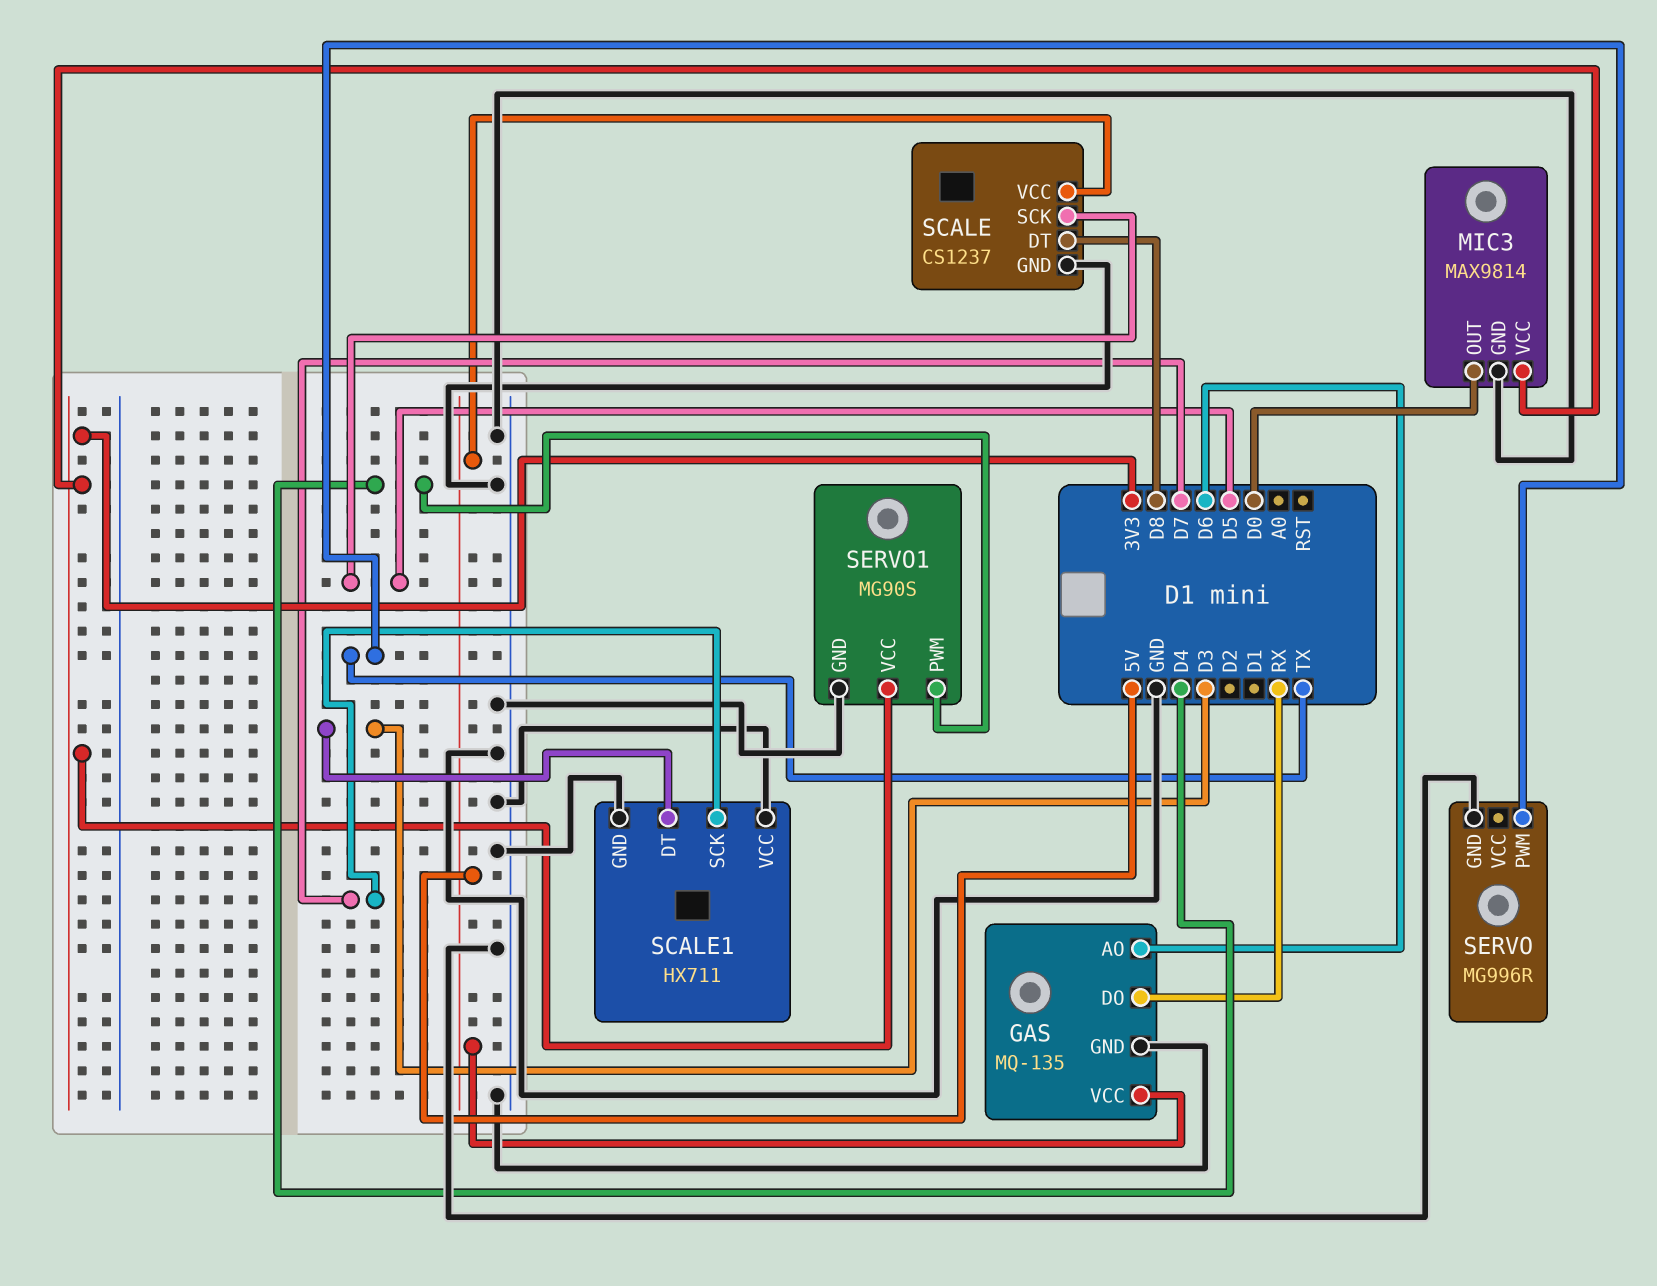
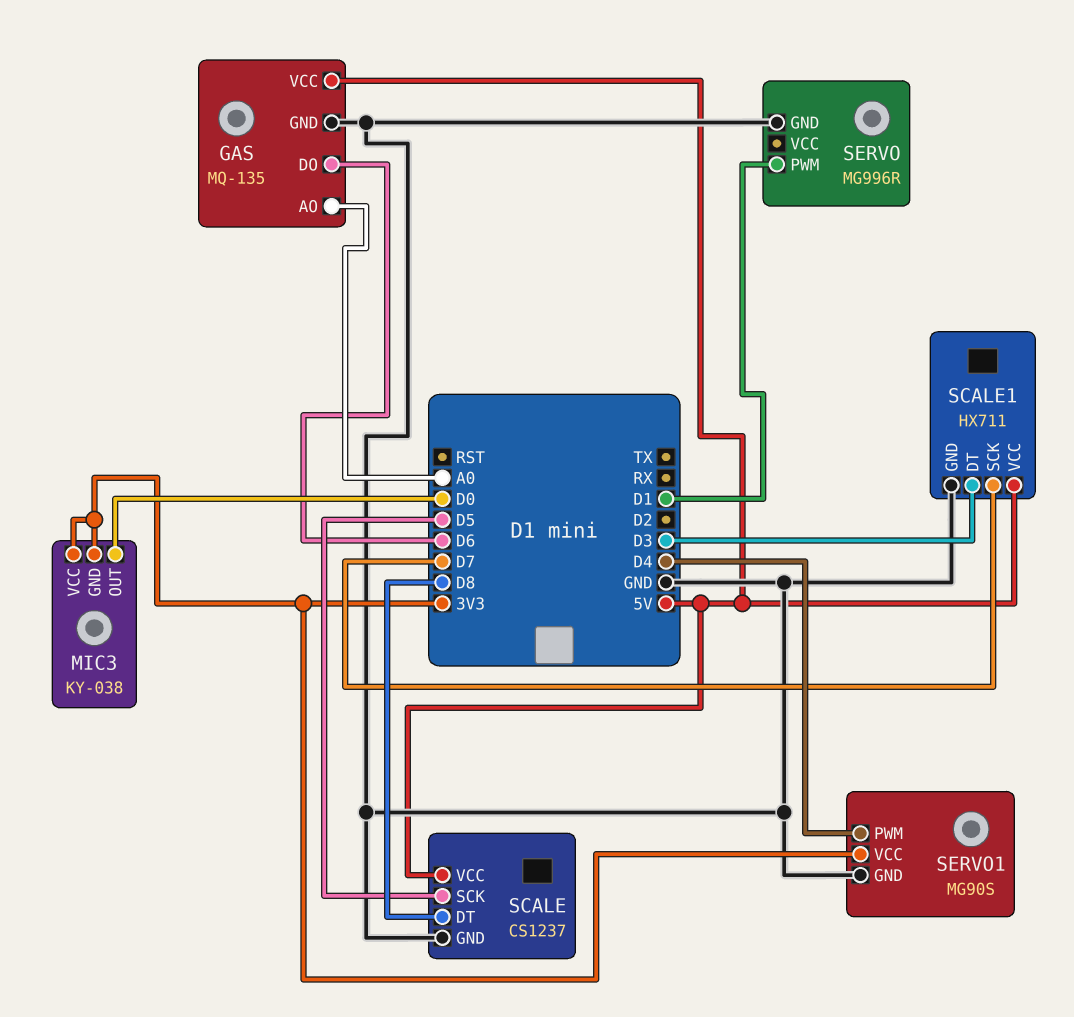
GAS pin AO: D6 -> A0
GAS pin DO: RX -> D6
MIC3: MAX9814 -> KY-038
MIC3 pin GND: GND -> 3V3
SCALE1 pin VCC: GND -> 5V
SERVO pin PWM: TX -> D1

